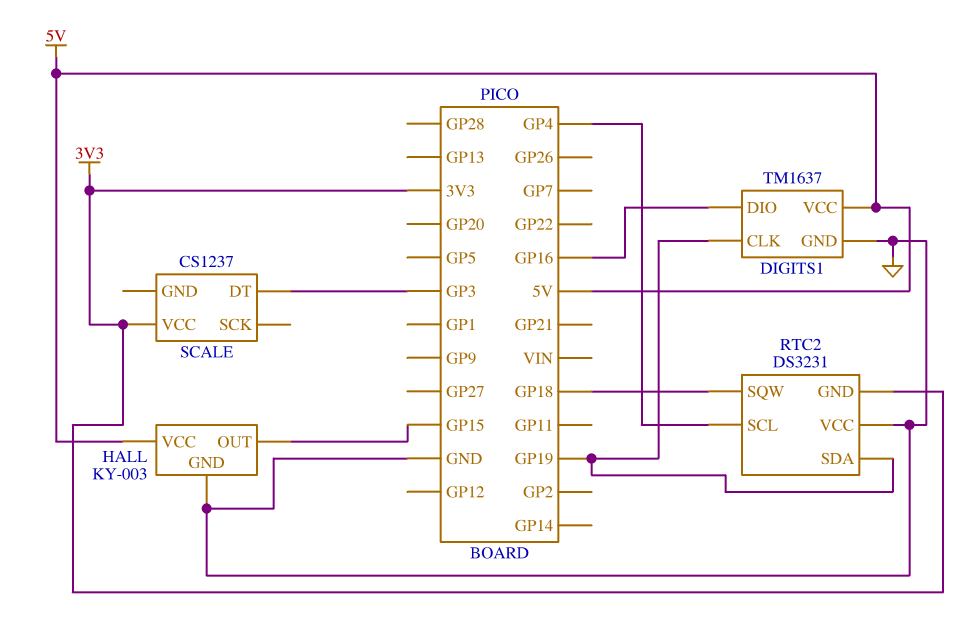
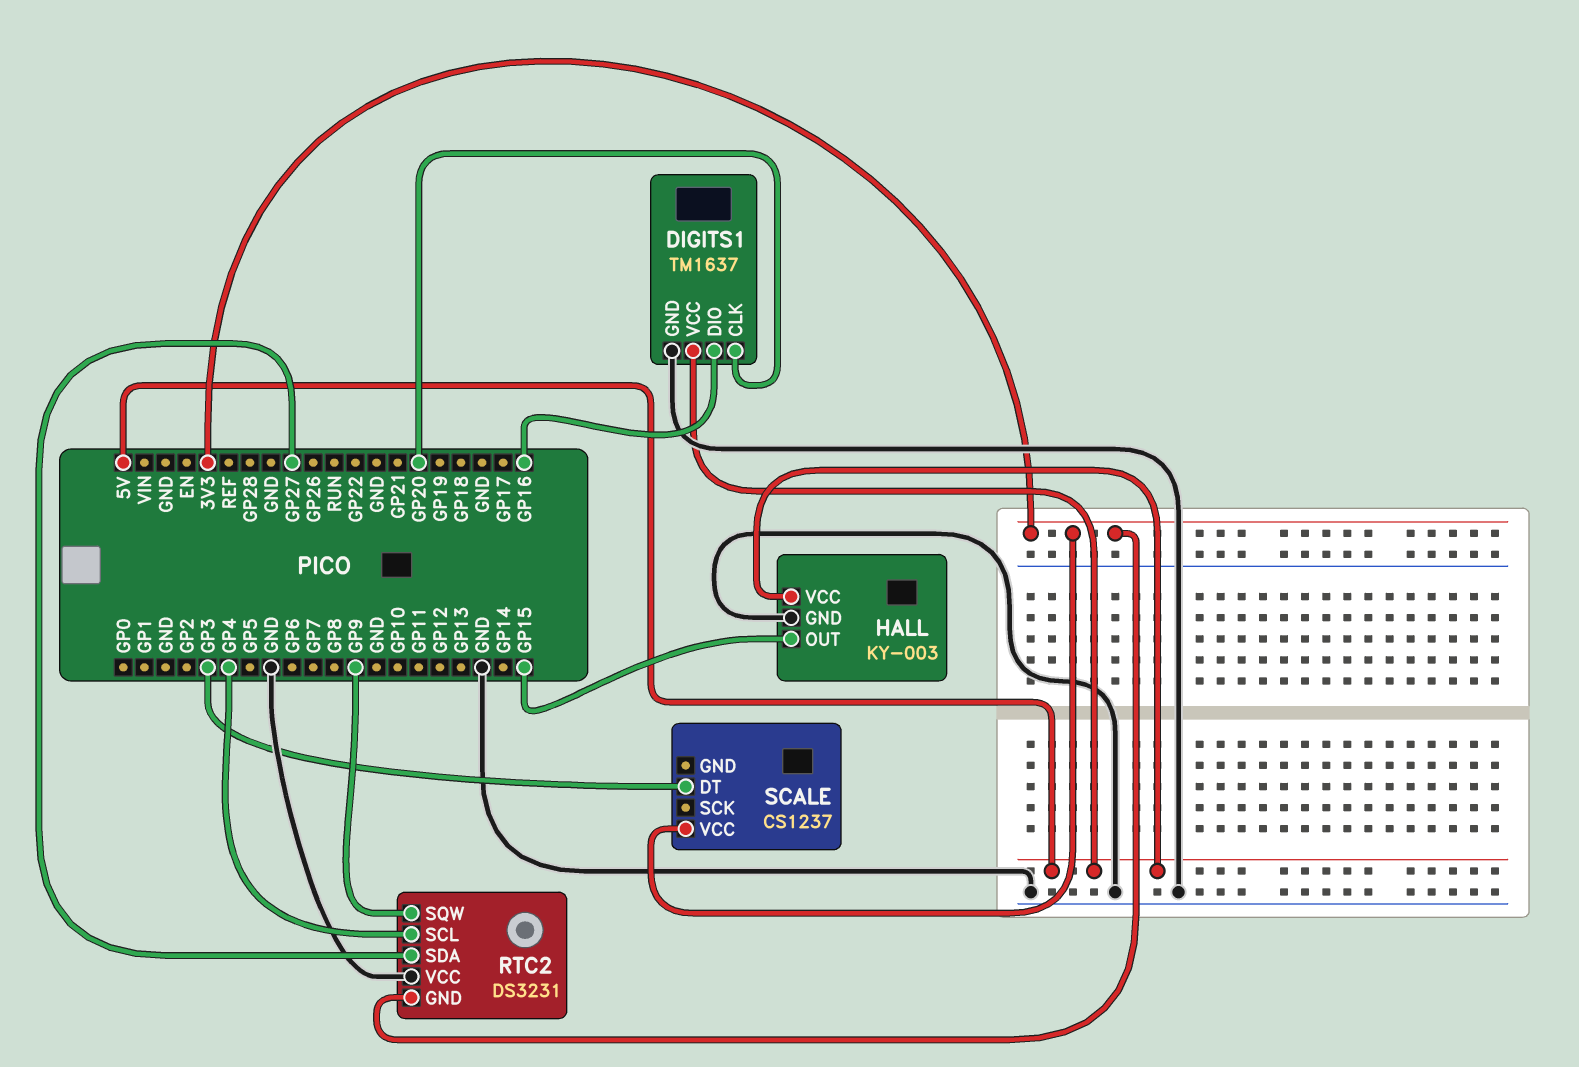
DIGITS1 pin CLK: GP19 -> GP20
RTC2 pin SDA: GP19 -> GP27
RTC2 pin SQW: GP18 -> GP9

